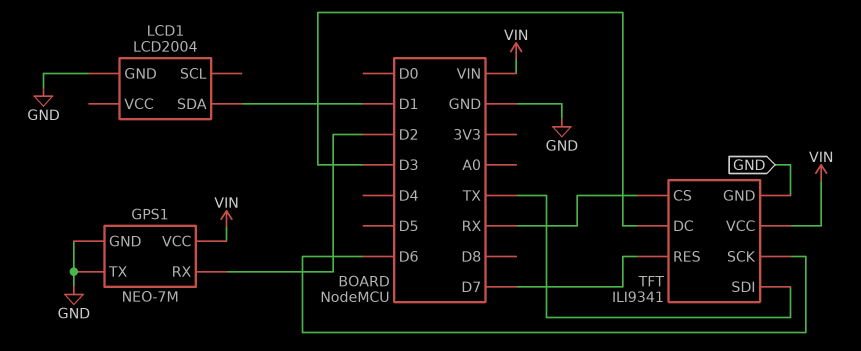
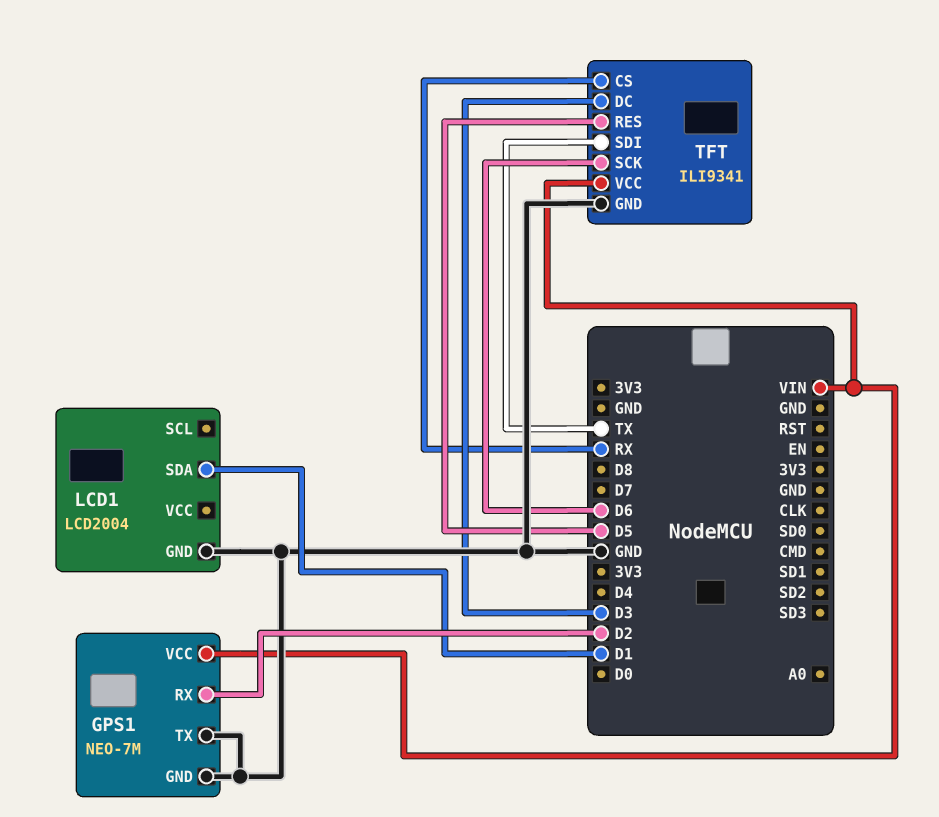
TFT pin RES: D7 -> D5

